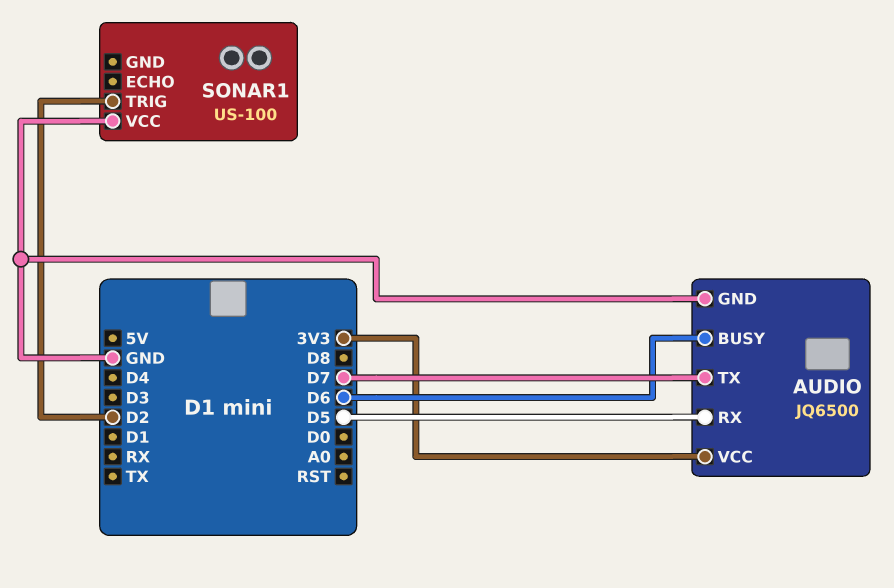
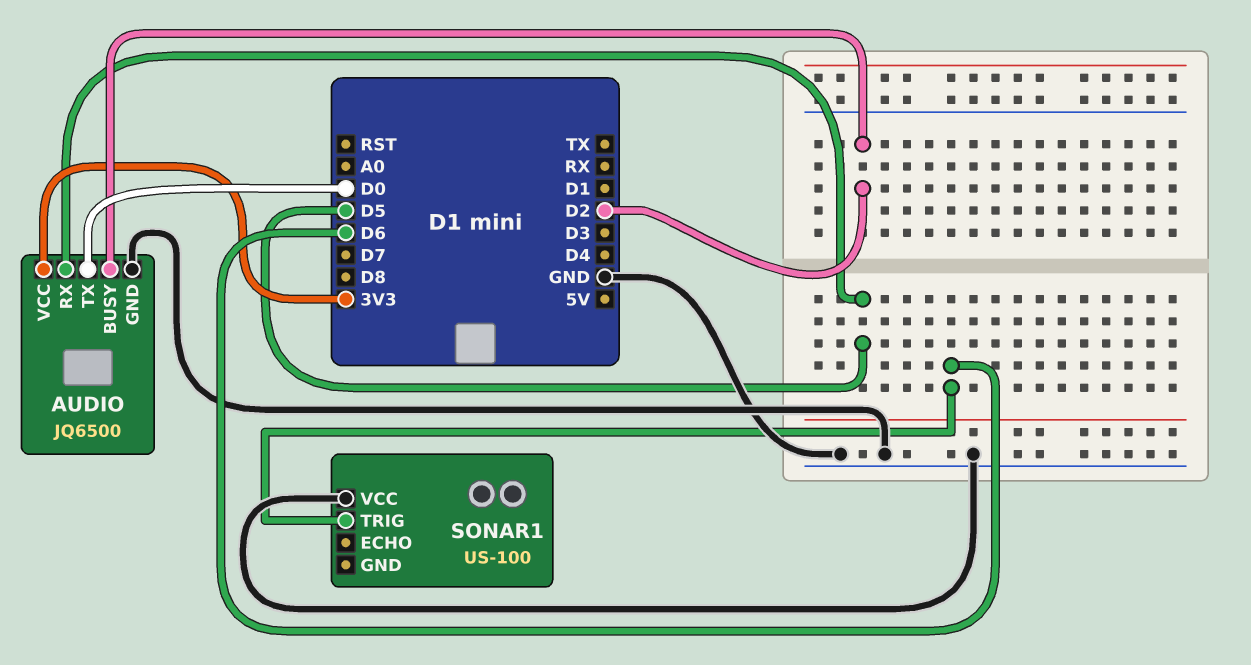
AUDIO pin BUSY: D6 -> D2
AUDIO pin TX: D7 -> D0
SONAR1 pin TRIG: D2 -> D6

